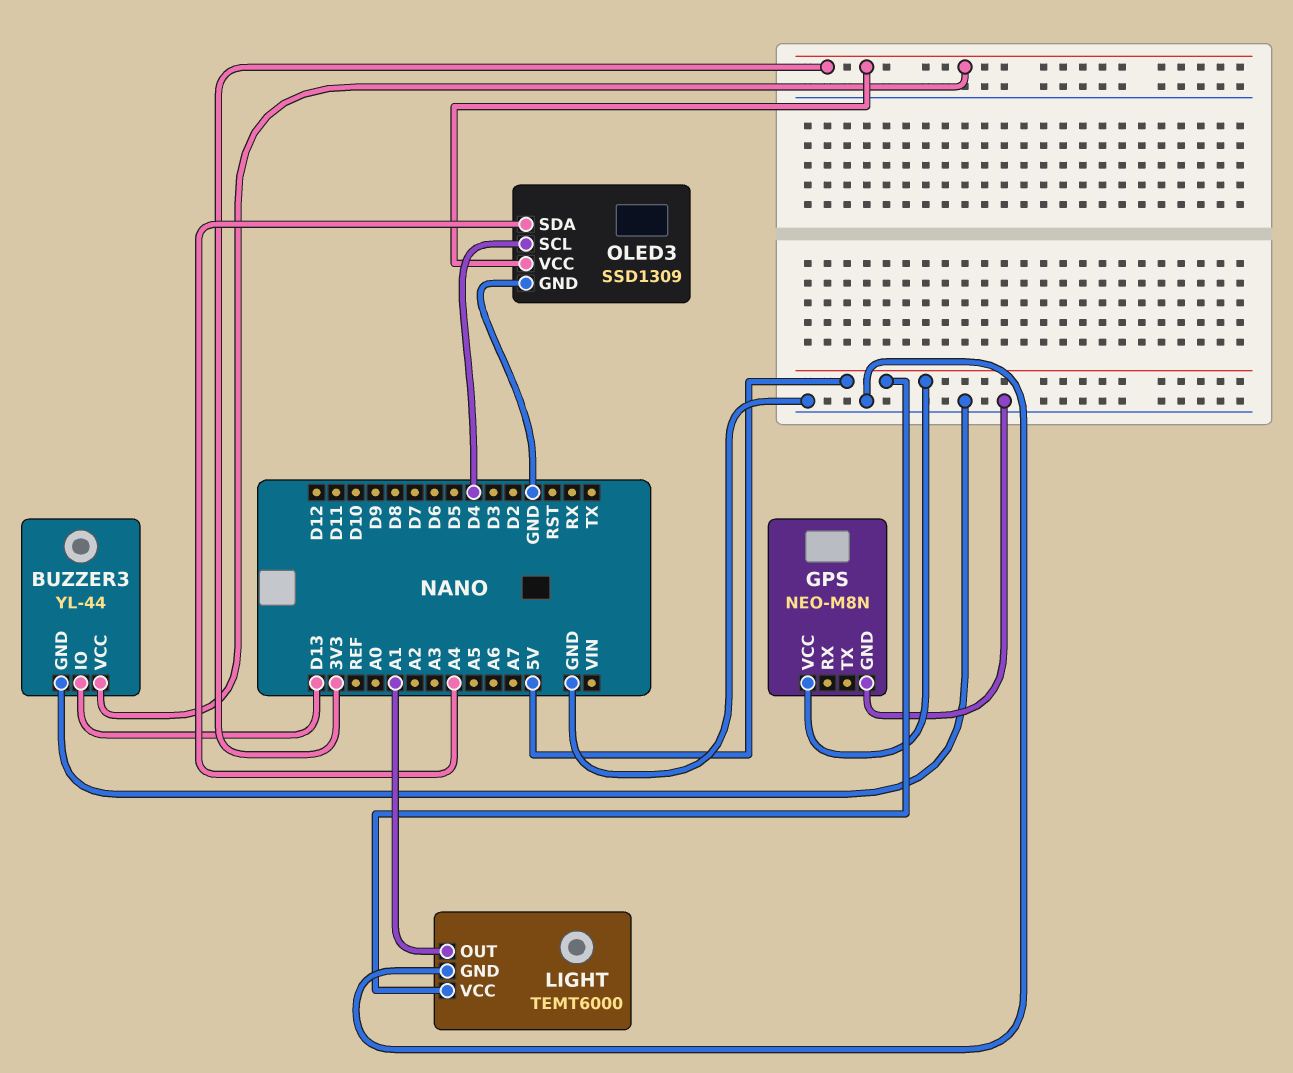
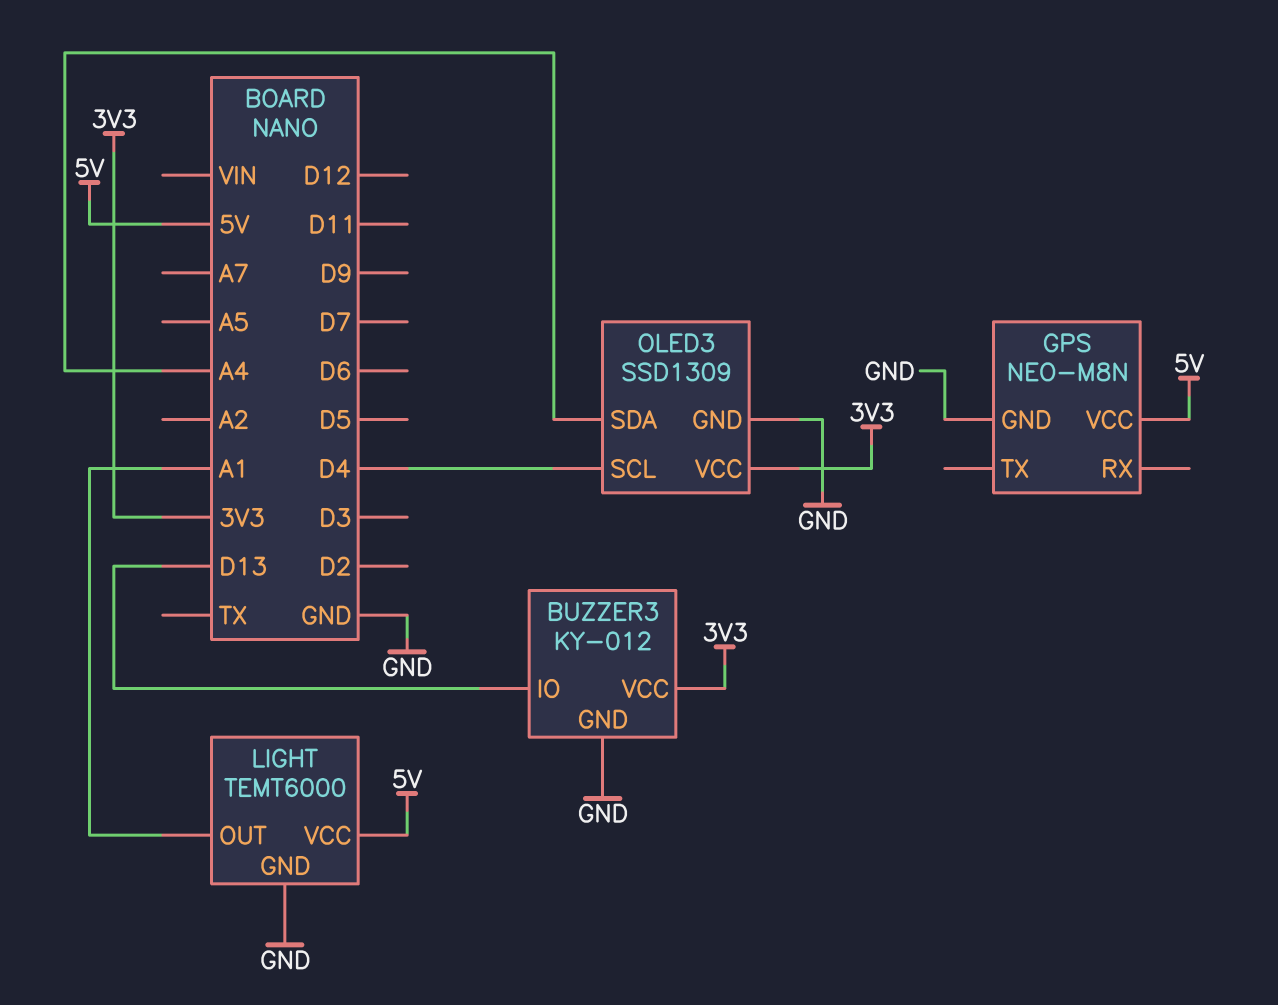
BUZZER3: YL-44 -> KY-012

